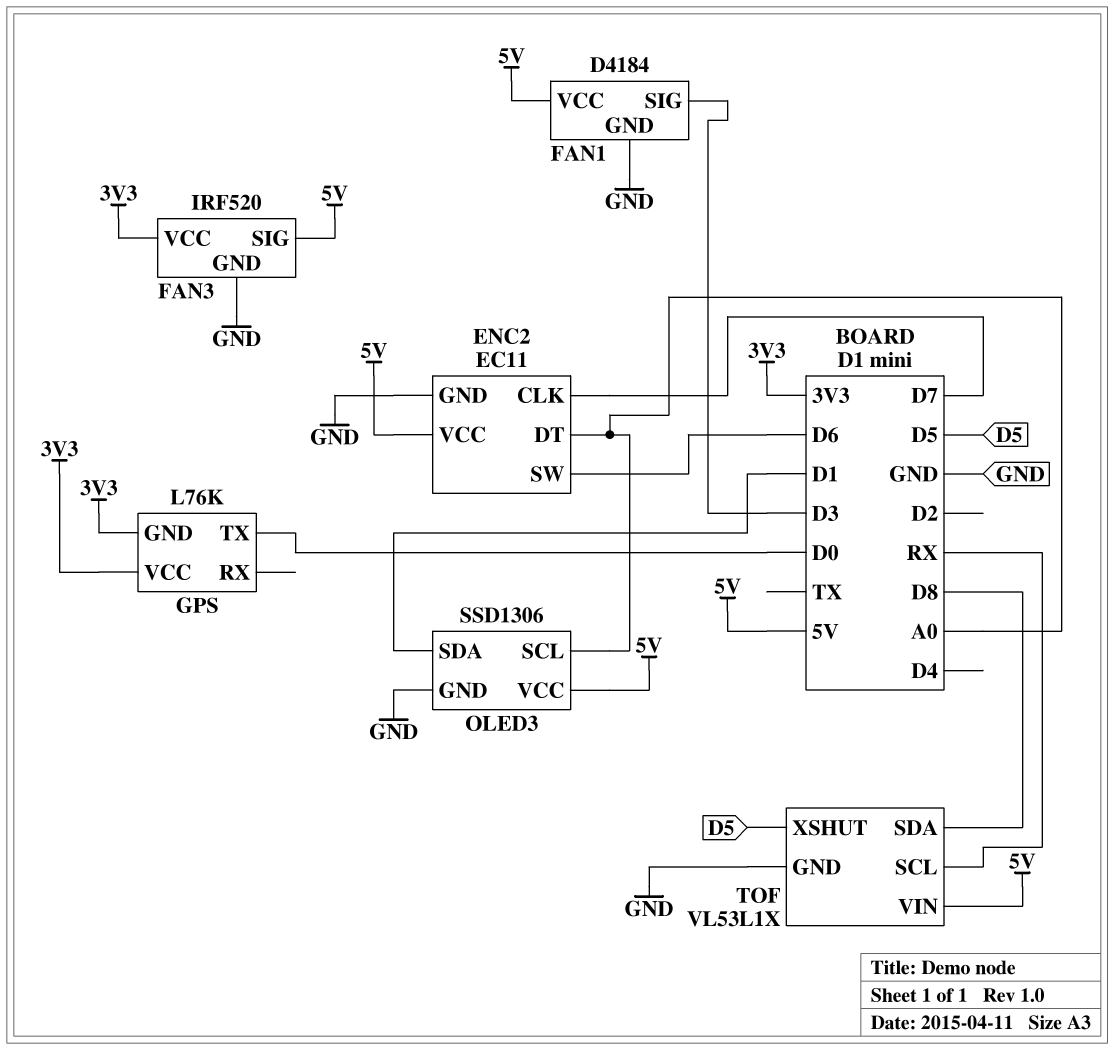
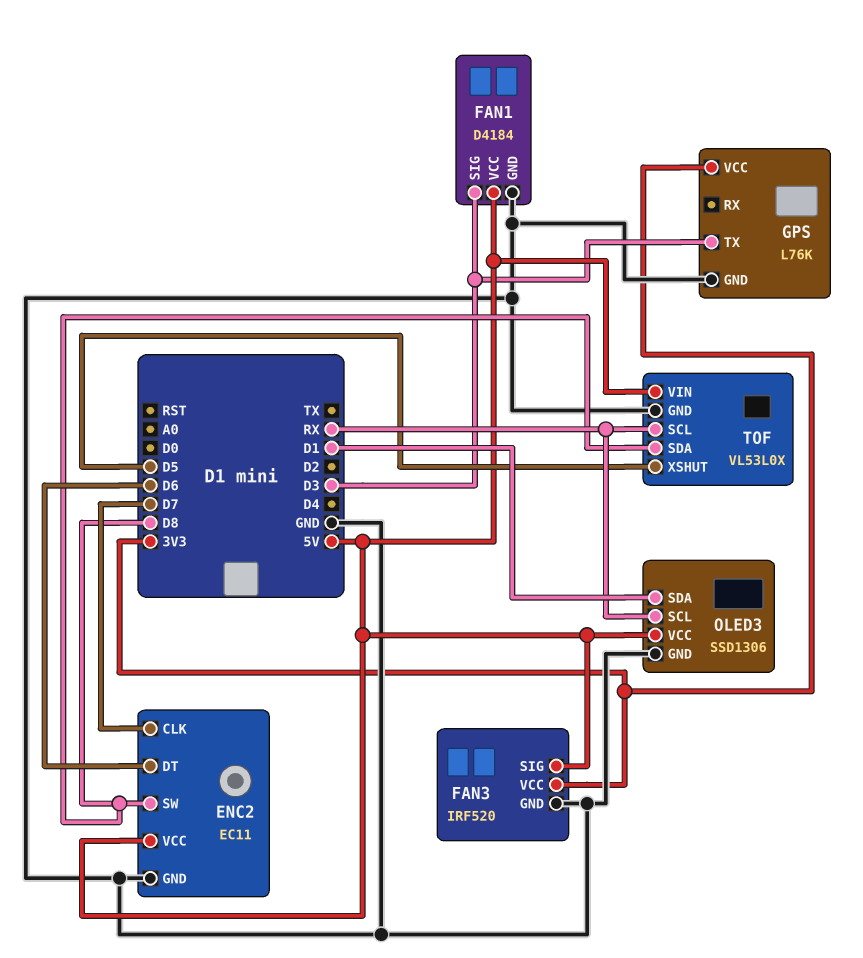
ENC2 pin DT: A0 -> D6
ENC2 pin SW: D6 -> D8
GPS pin GND: 3V3 -> GND
GPS pin TX: D0 -> D3
OLED3 pin SCL: A0 -> RX
TOF: VL53L1X -> VL53L0X

